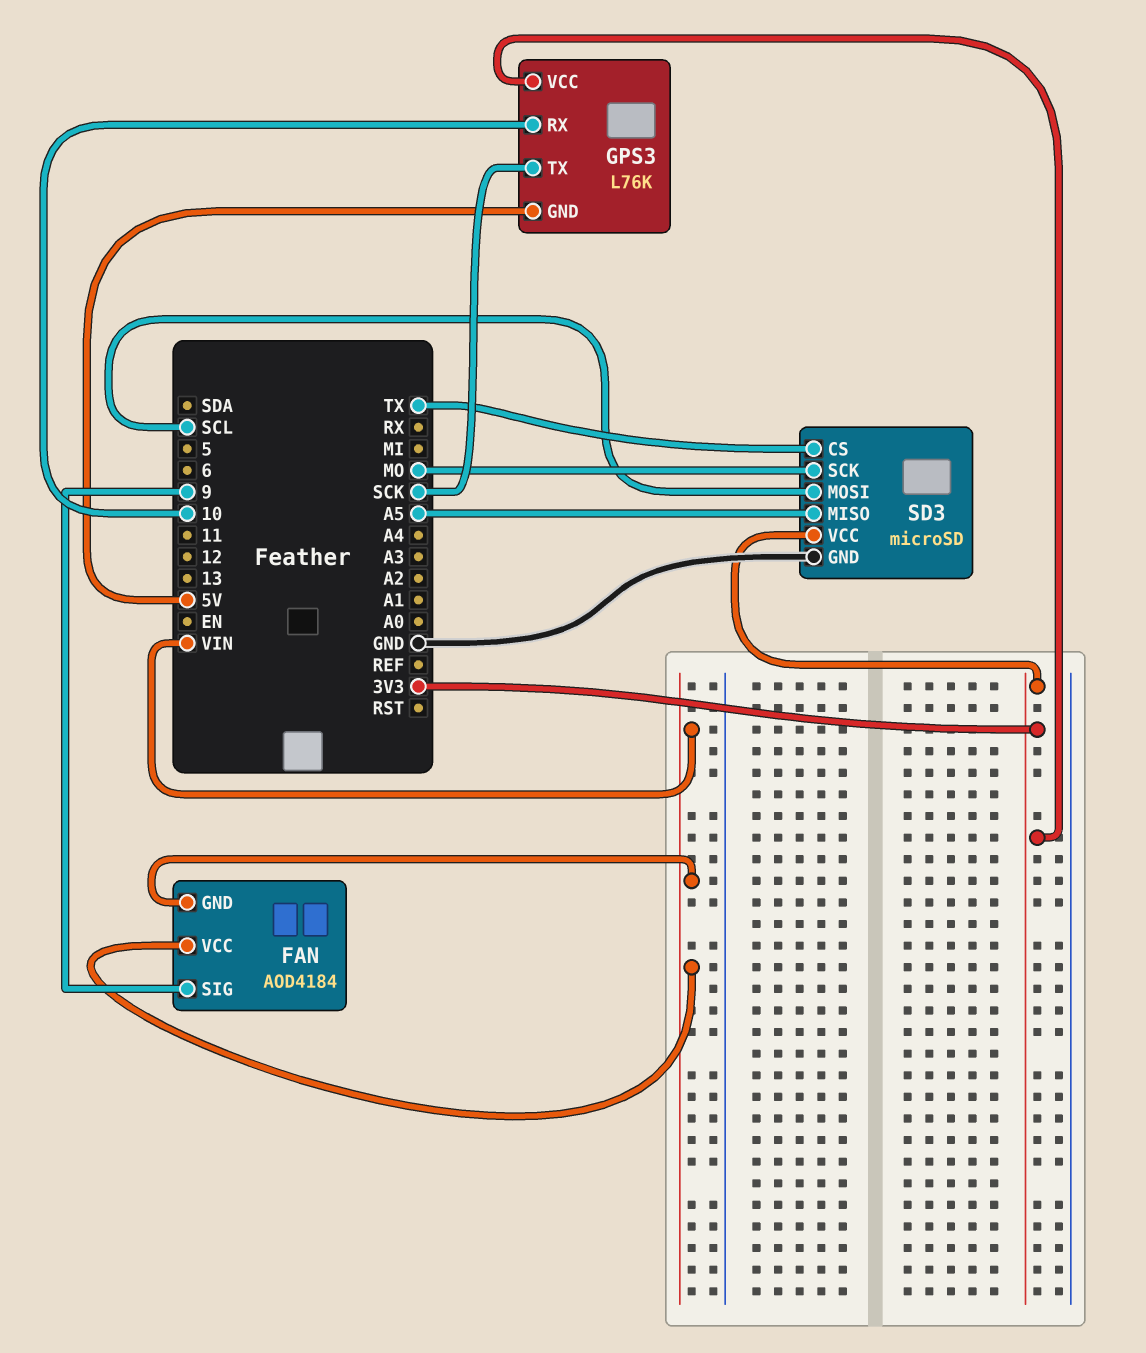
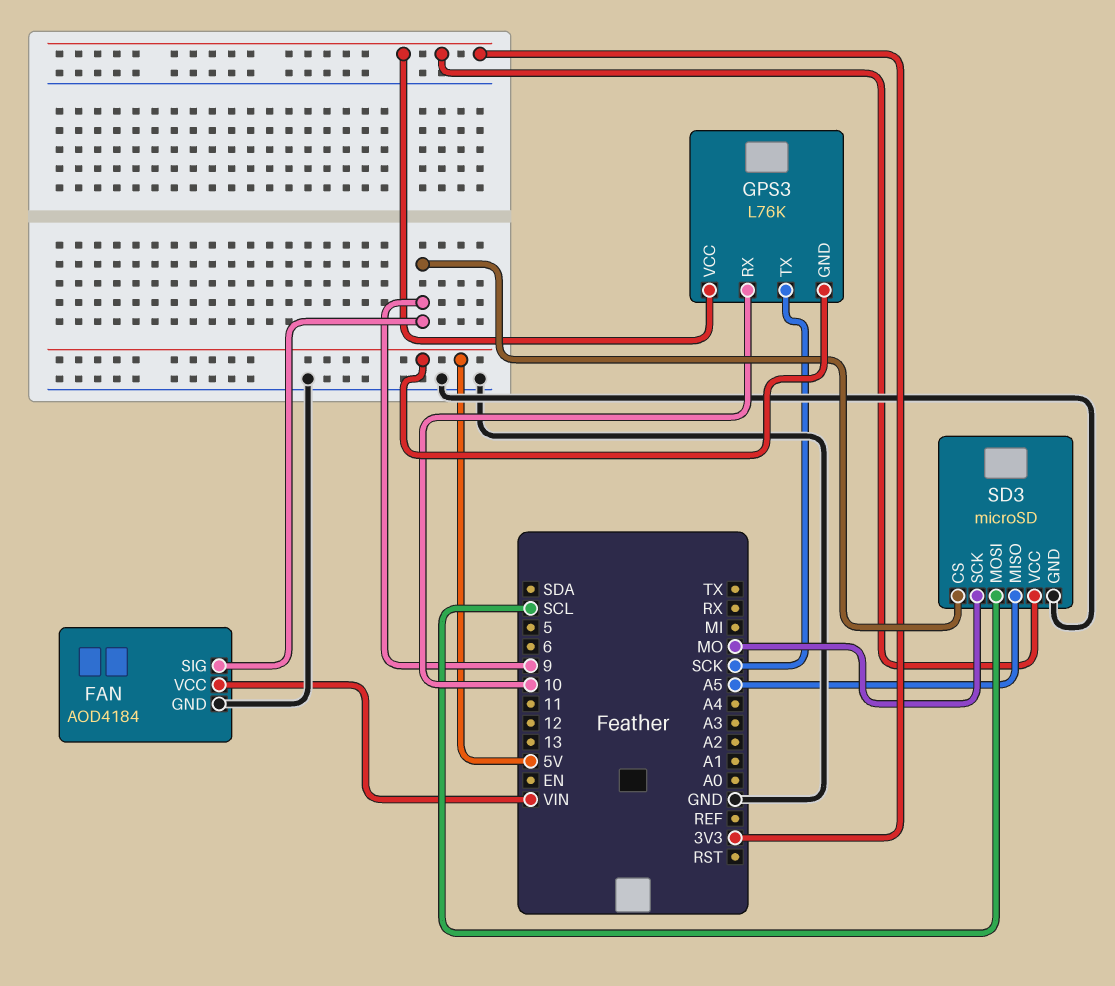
FAN pin GND: VIN -> GND
SD3 pin CS: TX -> 9

